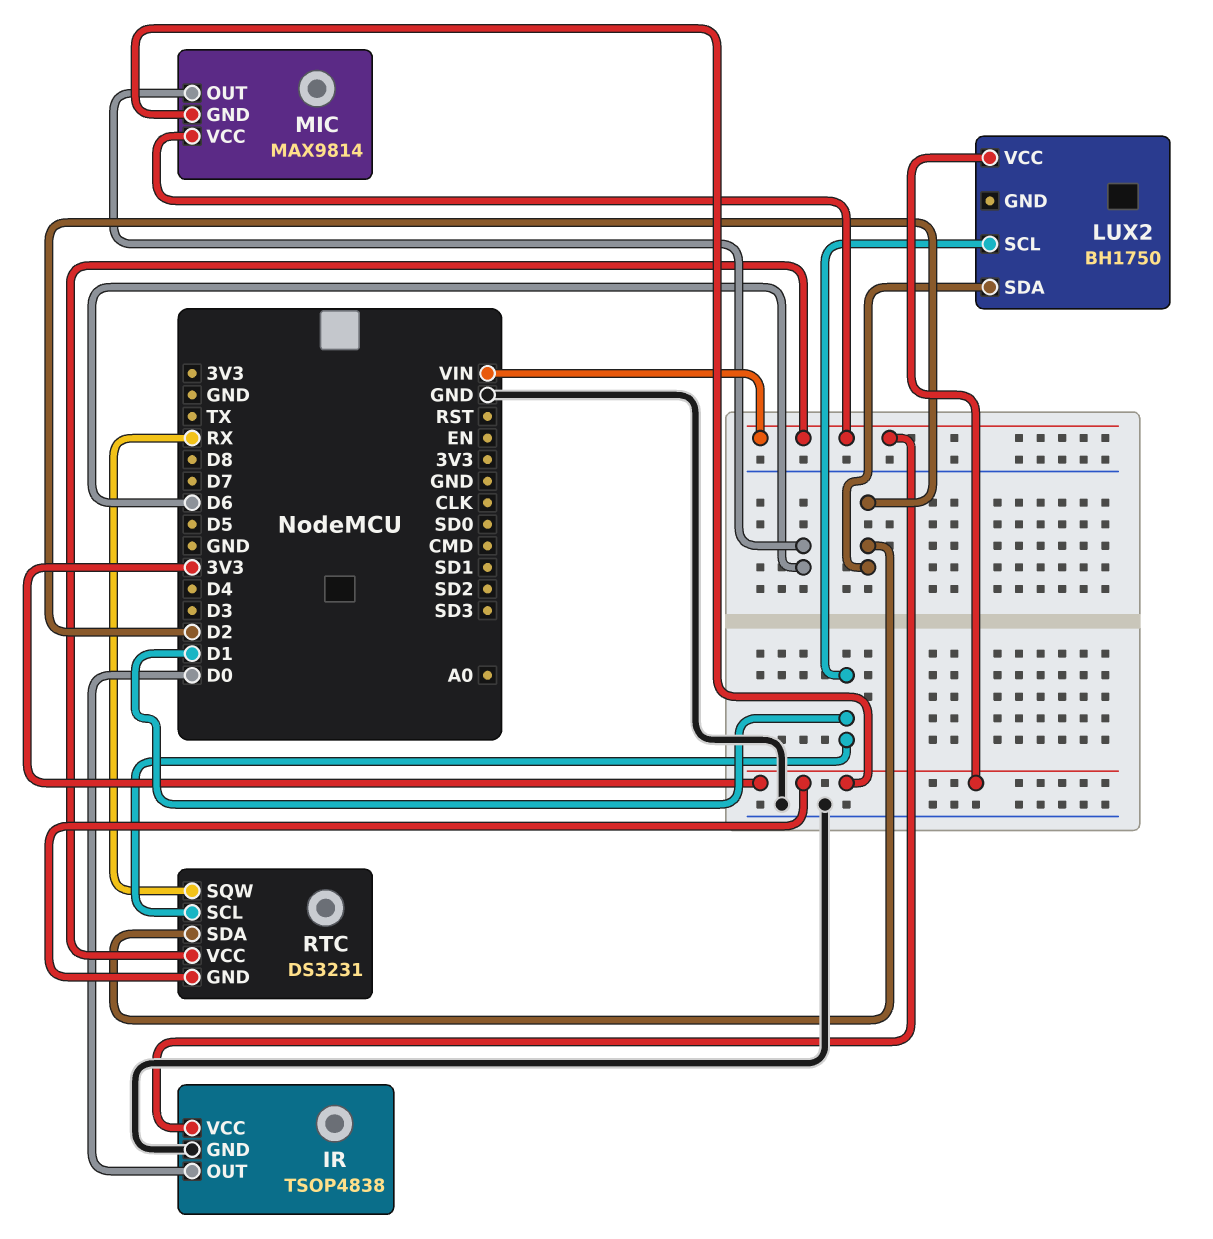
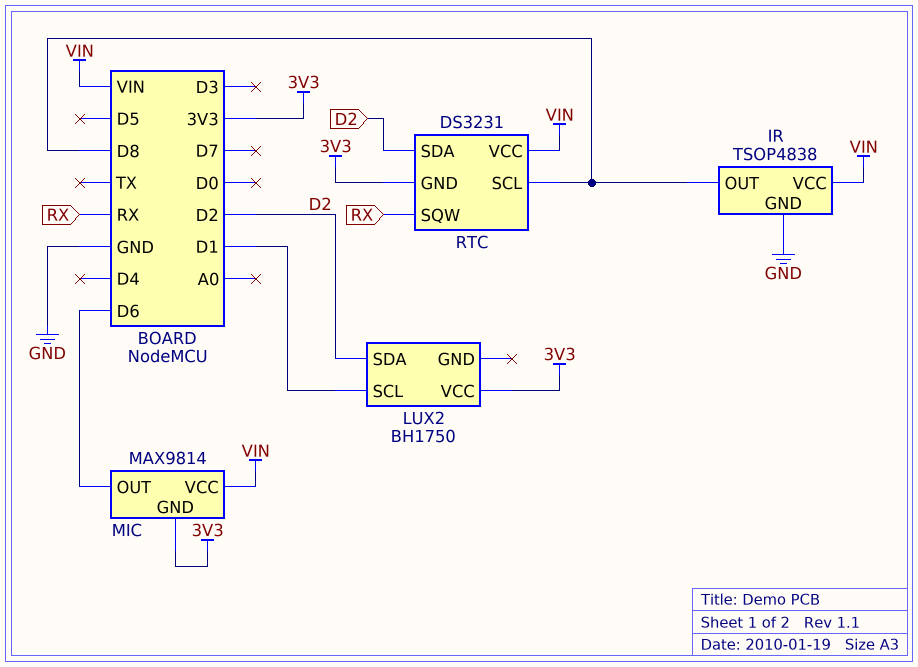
IR pin OUT: D0 -> D8
RTC pin SCL: D1 -> D8

